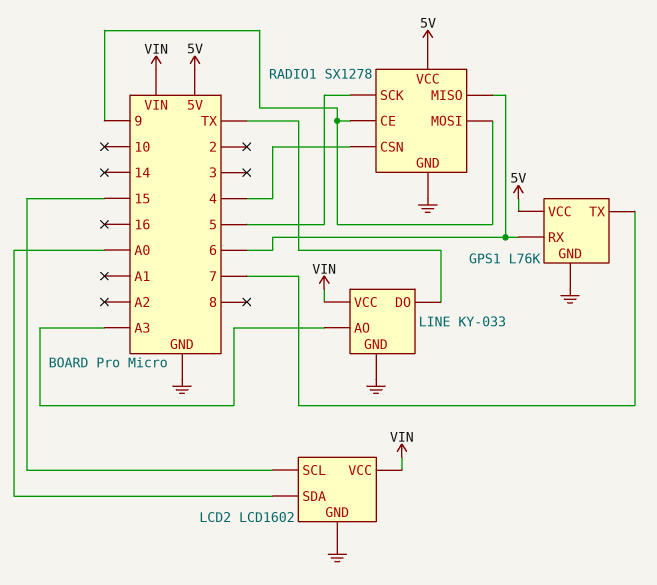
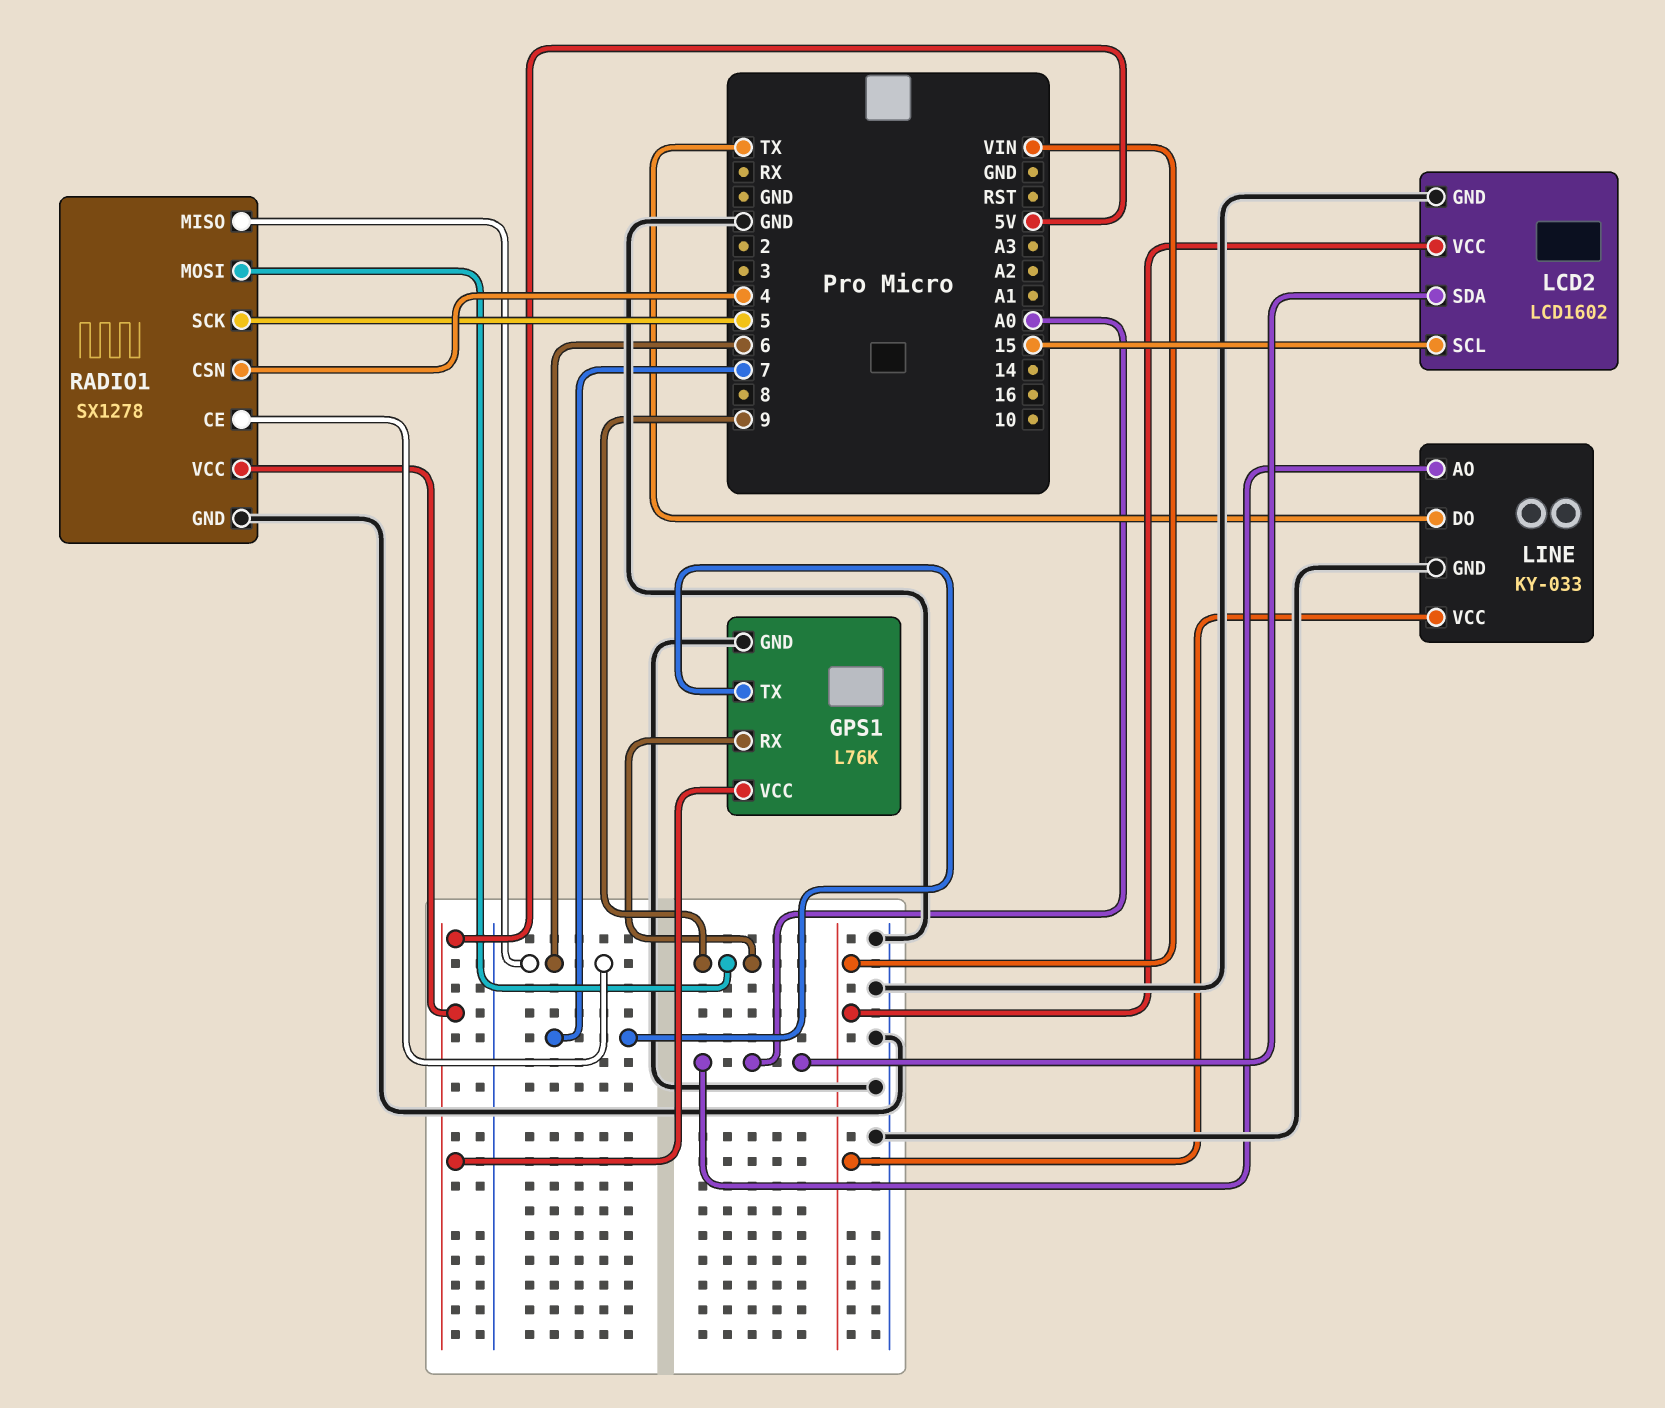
GPS1 pin RX: 6 -> 9
LINE pin AO: A3 -> A0
RADIO1 pin CE: 9 -> 6

